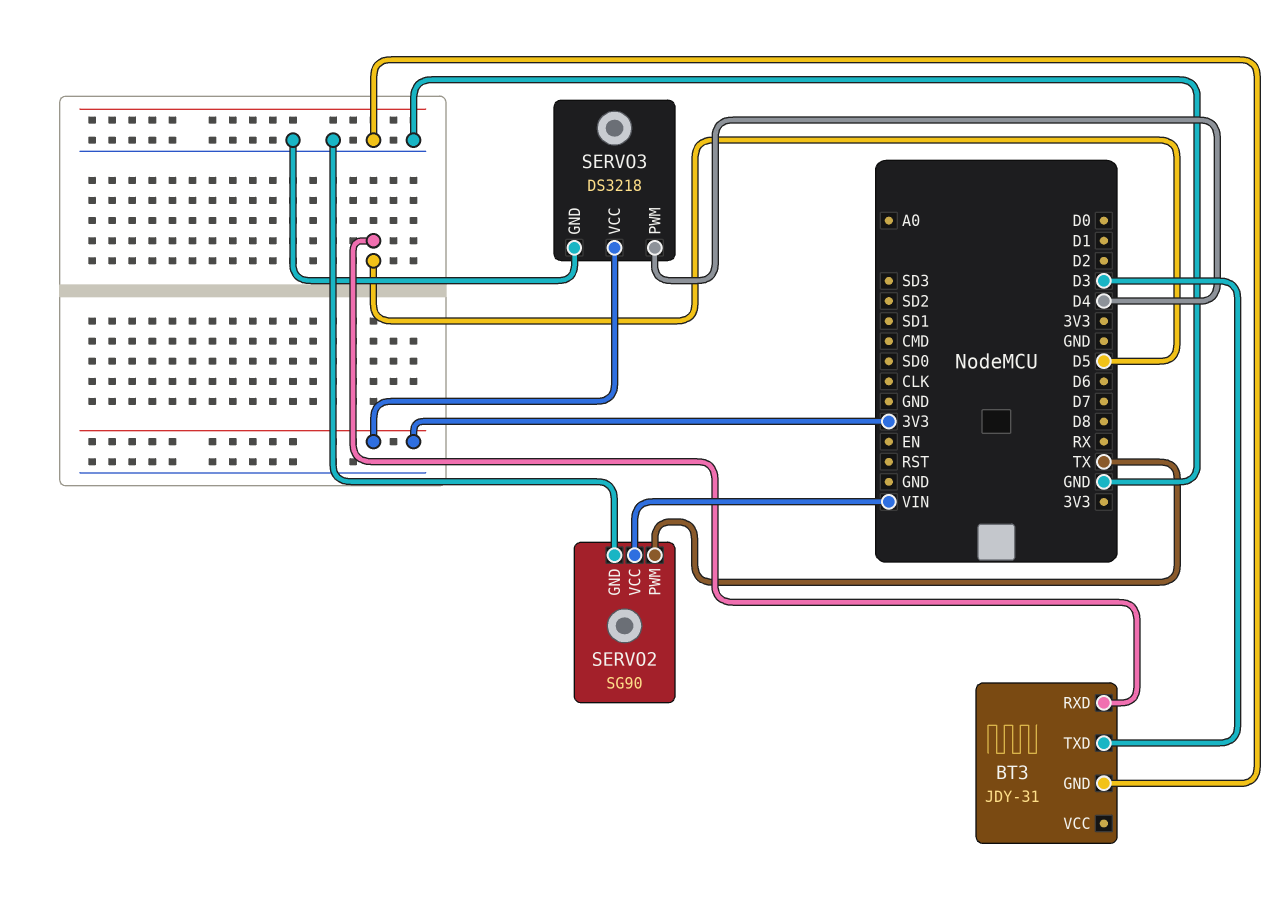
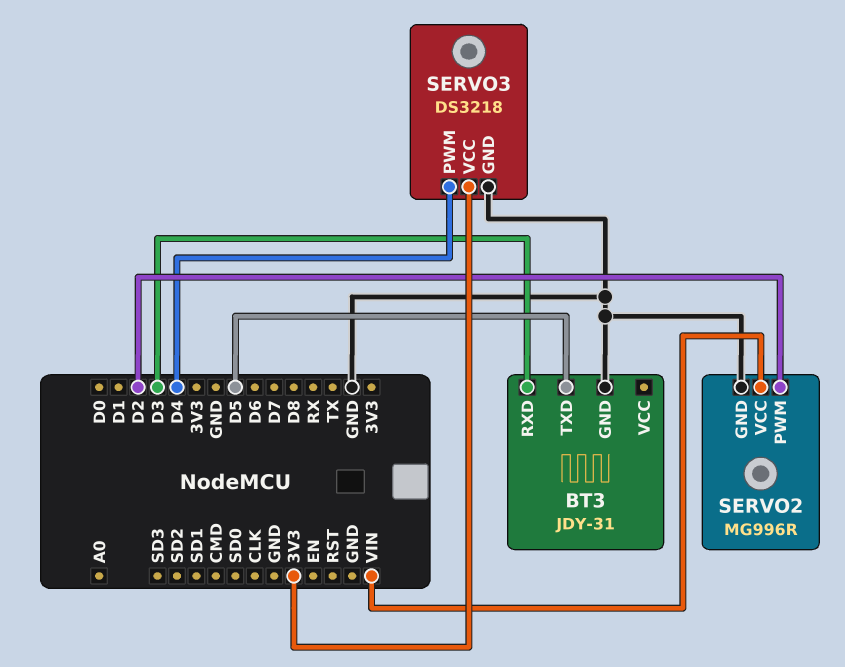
BT3 pin RXD: D5 -> D3
BT3 pin TXD: D3 -> D5
SERVO2: SG90 -> MG996R
SERVO2 pin PWM: TX -> D2

